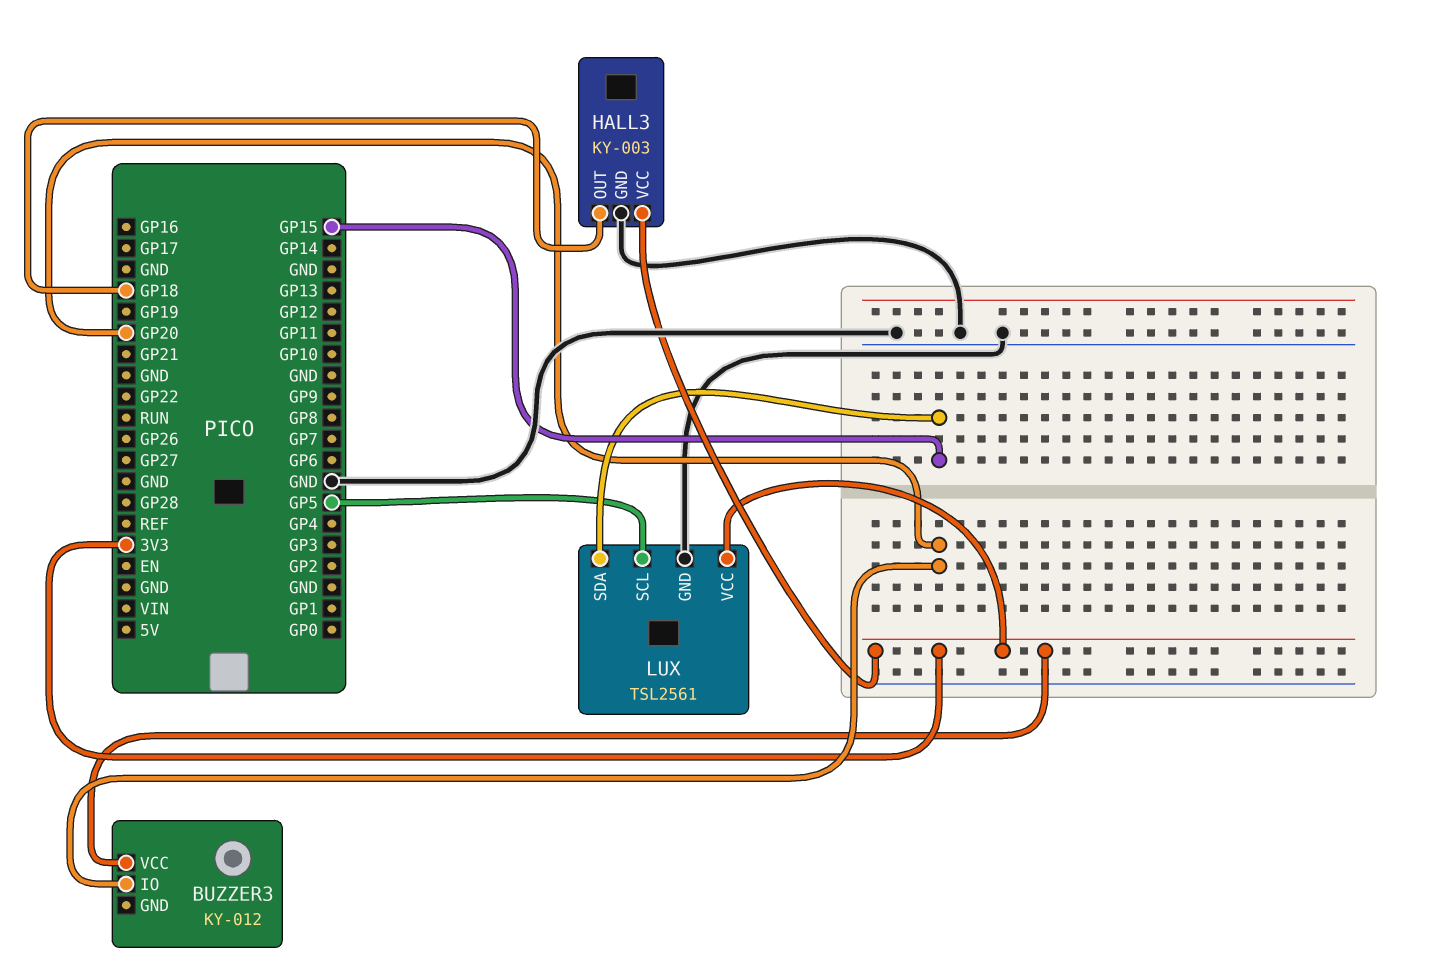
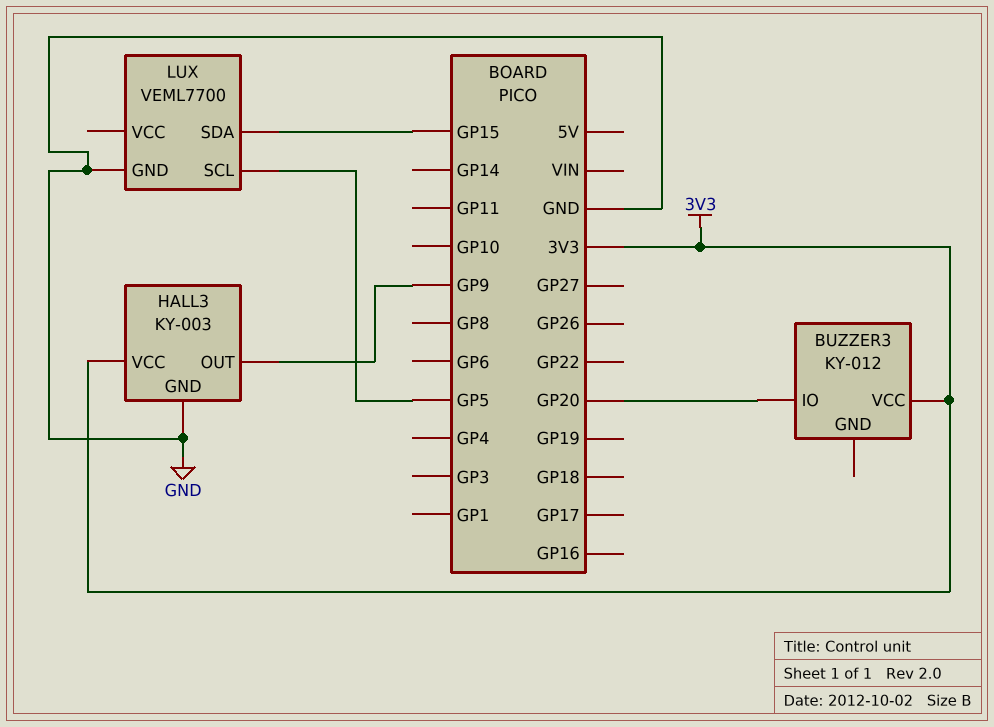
HALL3 pin OUT: GP18 -> GP9
LUX: TSL2561 -> VEML7700
LUX pin VCC: 3V3 -> none

